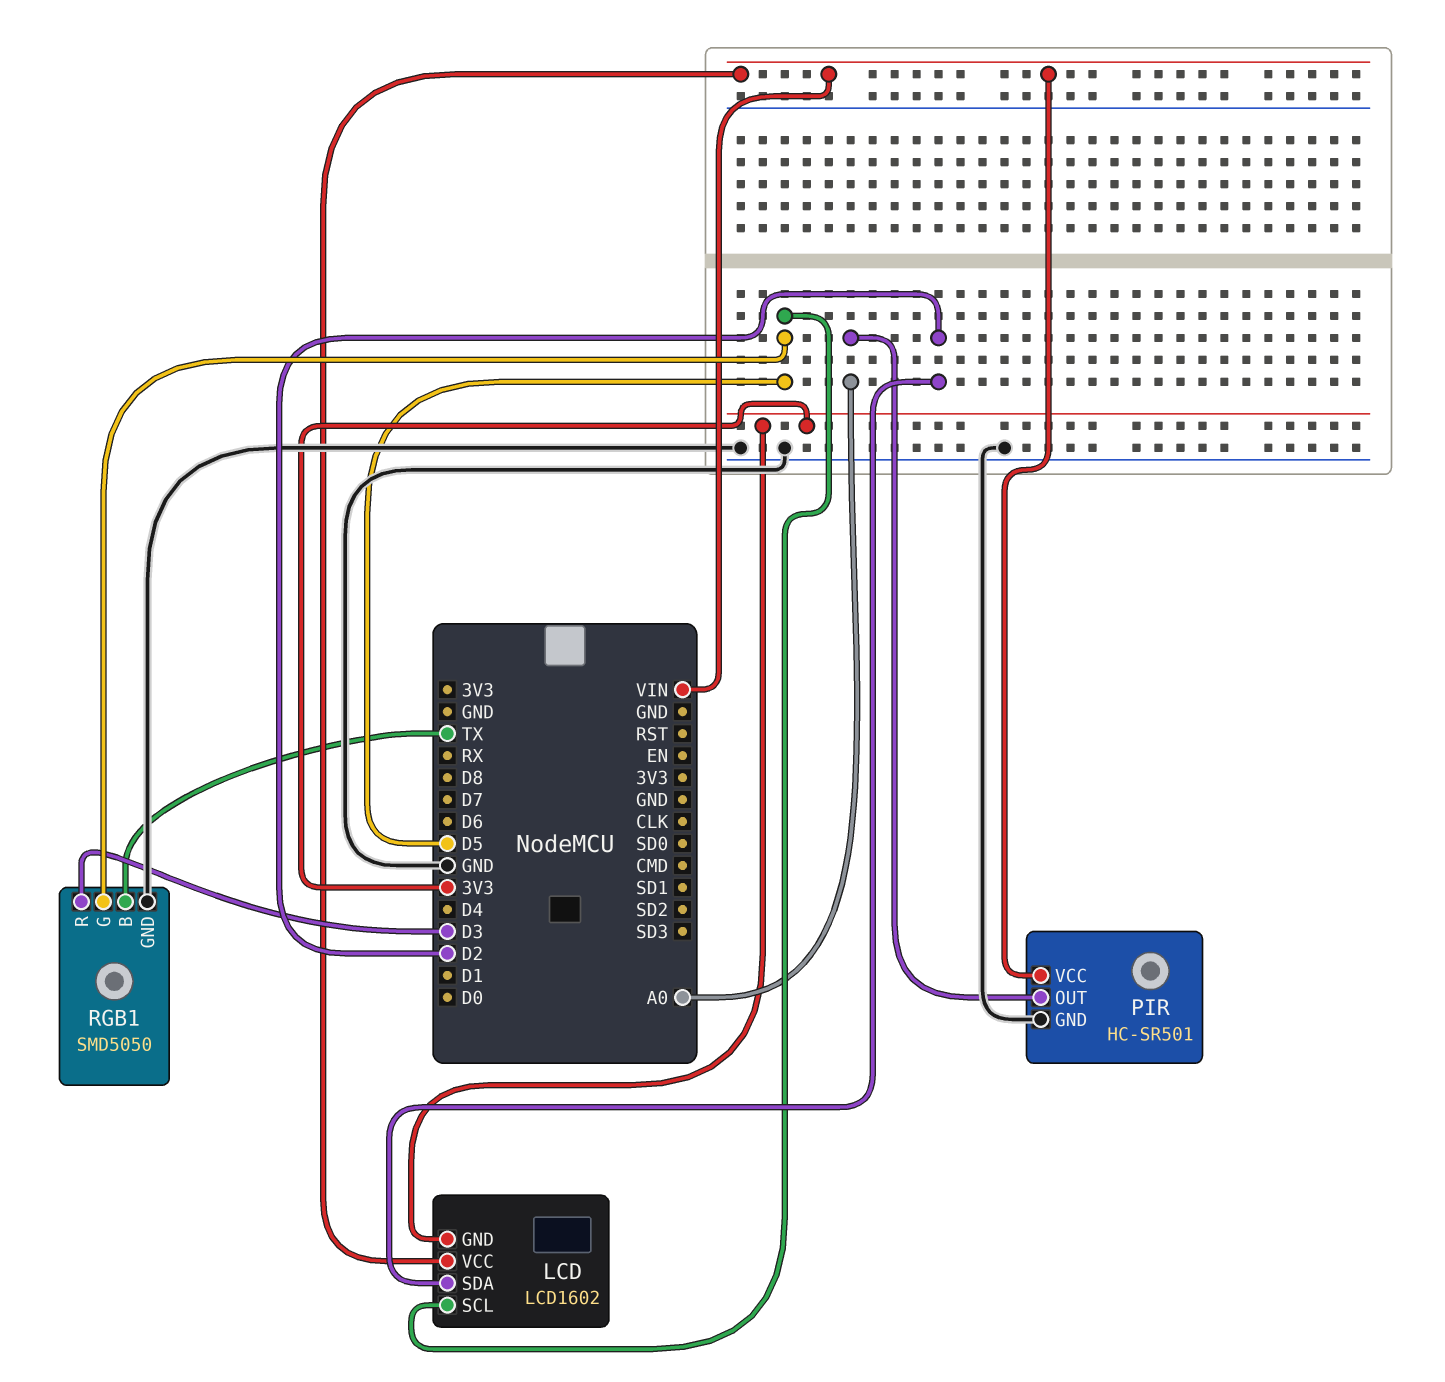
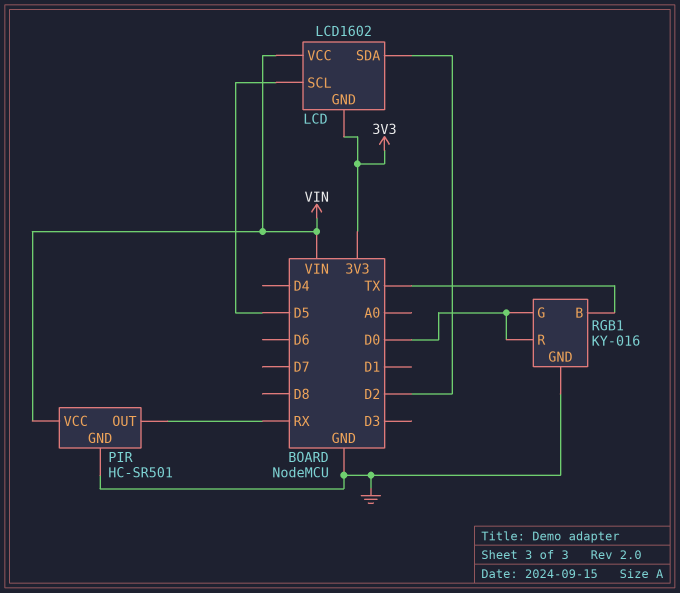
PIR pin OUT: A0 -> RX
RGB1: SMD5050 -> KY-016
RGB1 pin G: D5 -> D0
RGB1 pin R: D3 -> D0

